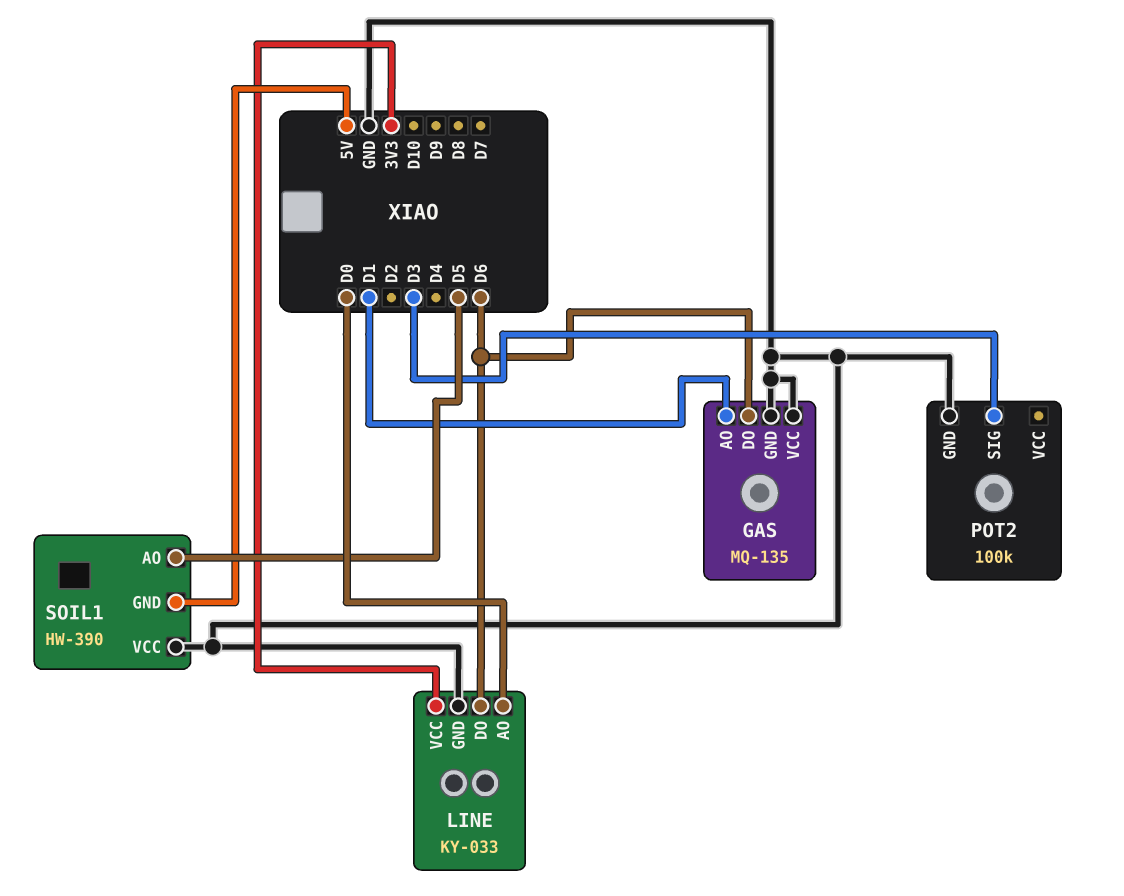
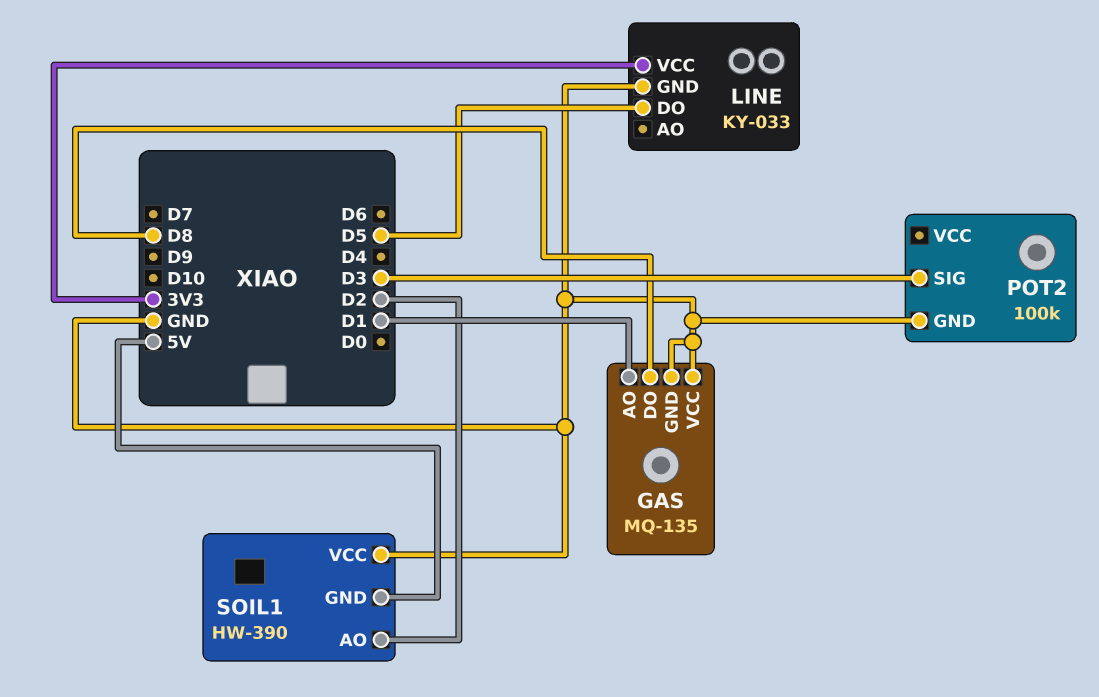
GAS pin DO: D6 -> D8
LINE pin AO: D0 -> none
LINE pin DO: D6 -> D5
SOIL1 pin AO: D5 -> D2

